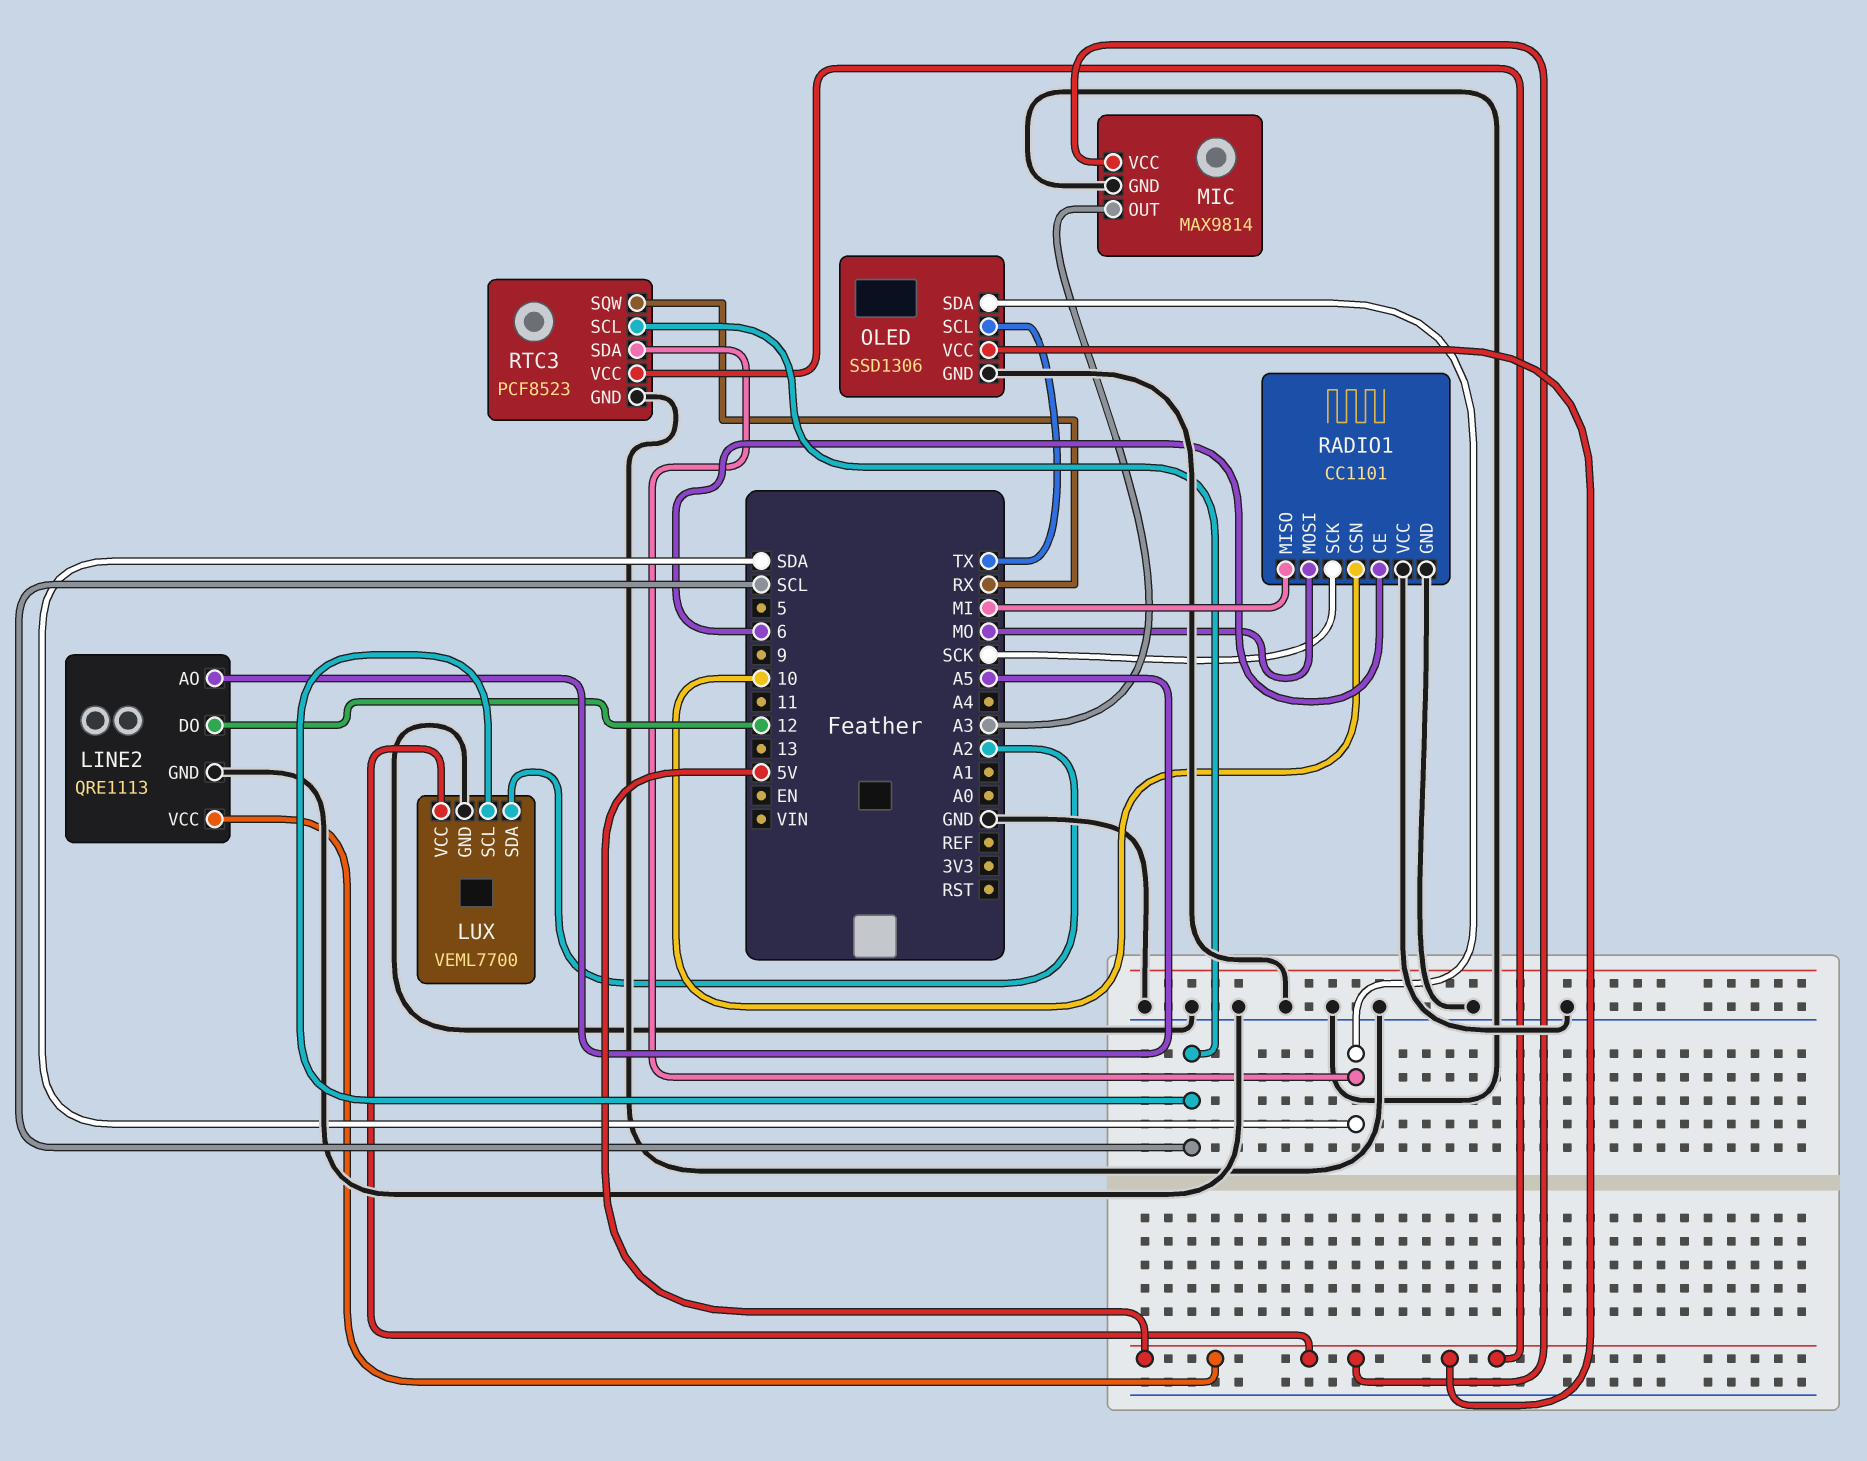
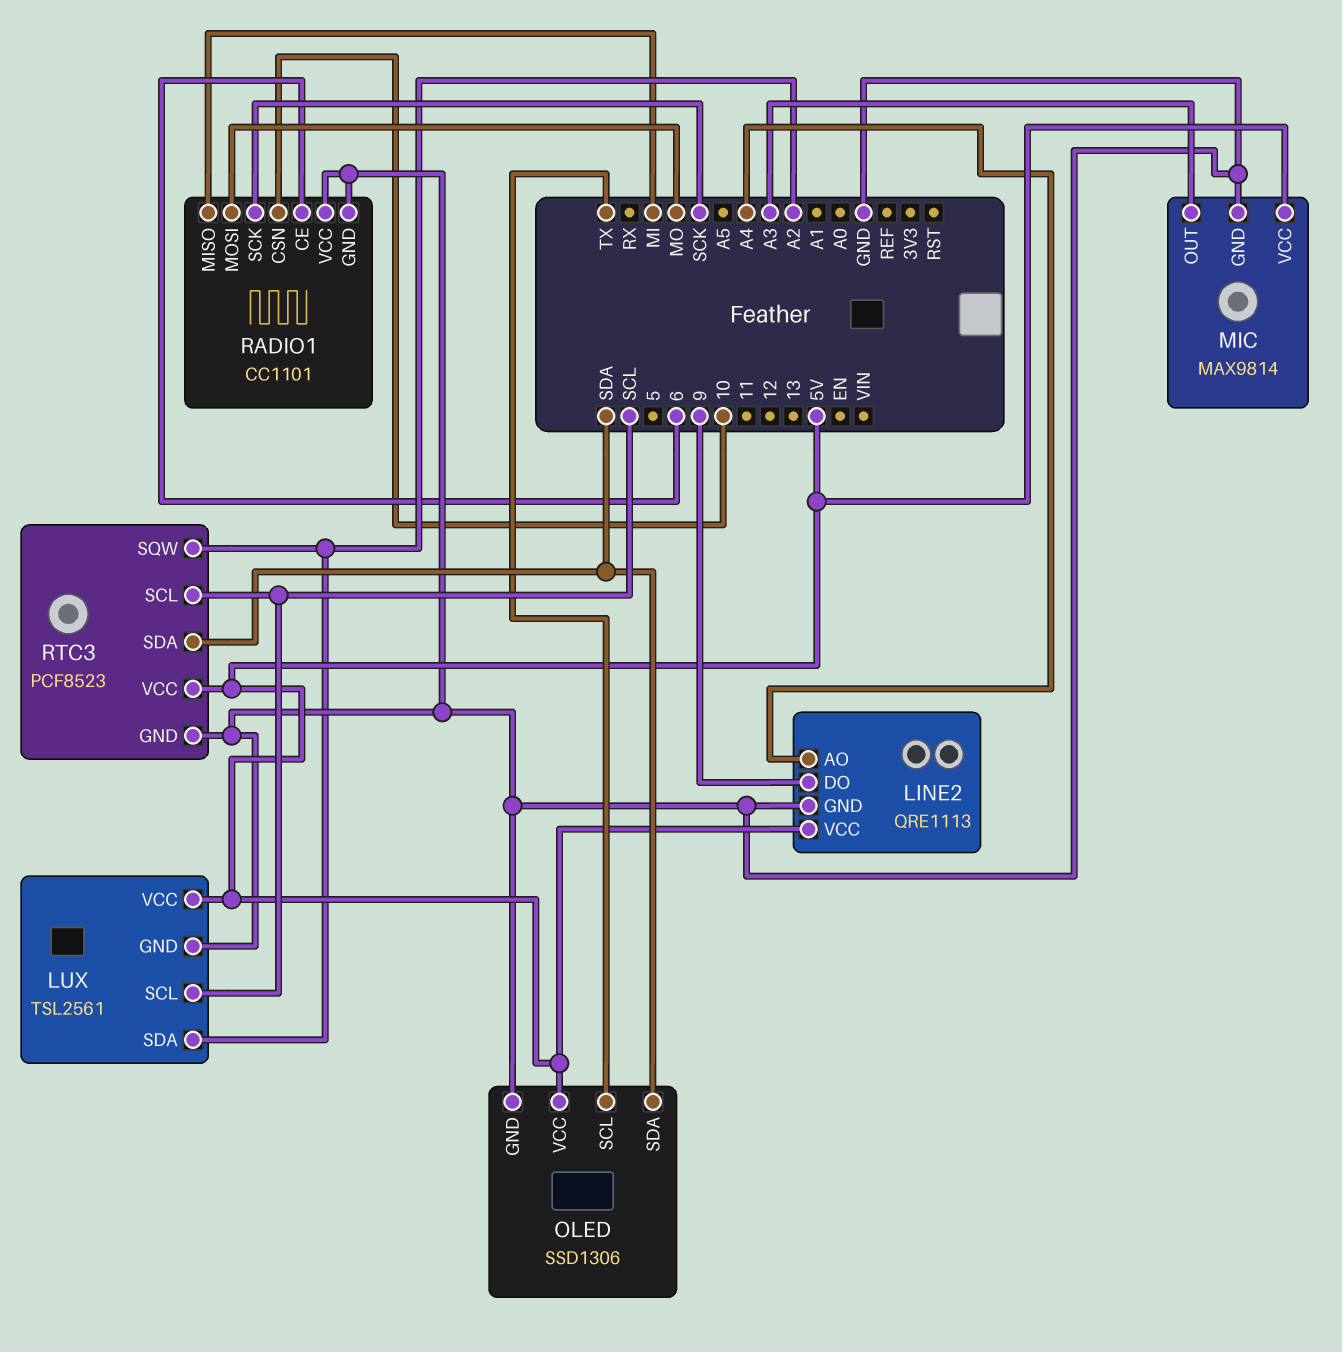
LINE2 pin AO: A5 -> A4
LINE2 pin DO: 12 -> 9
LUX: VEML7700 -> TSL2561
RTC3 pin SQW: RX -> A2

